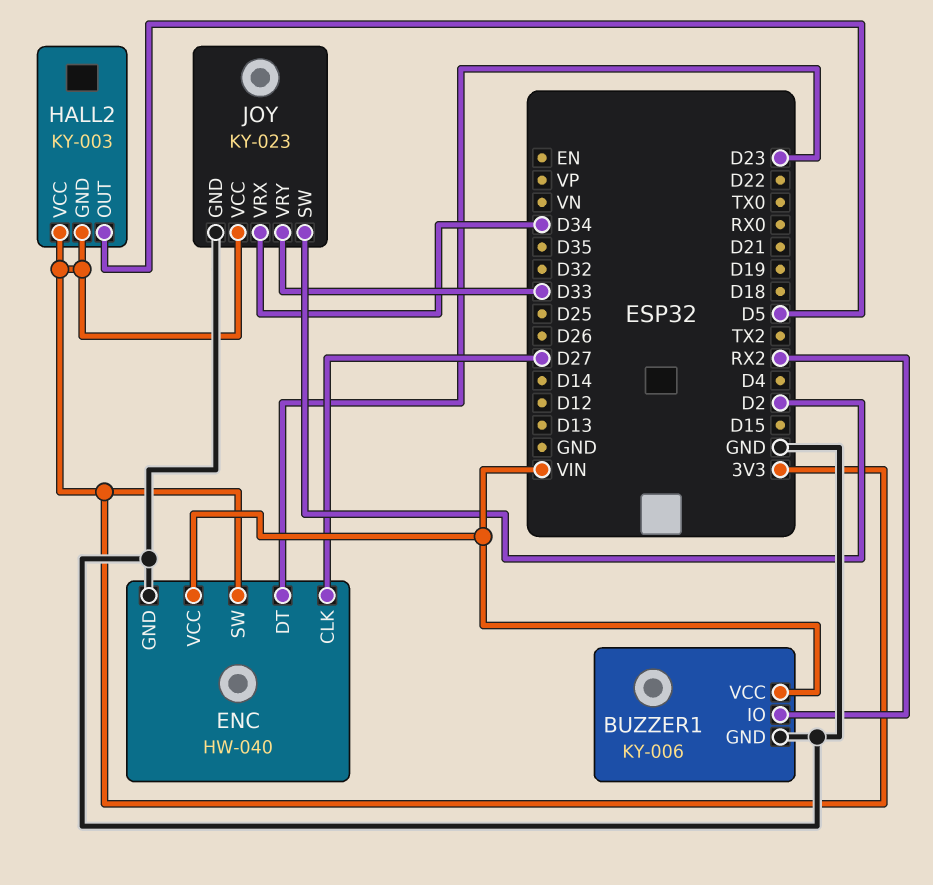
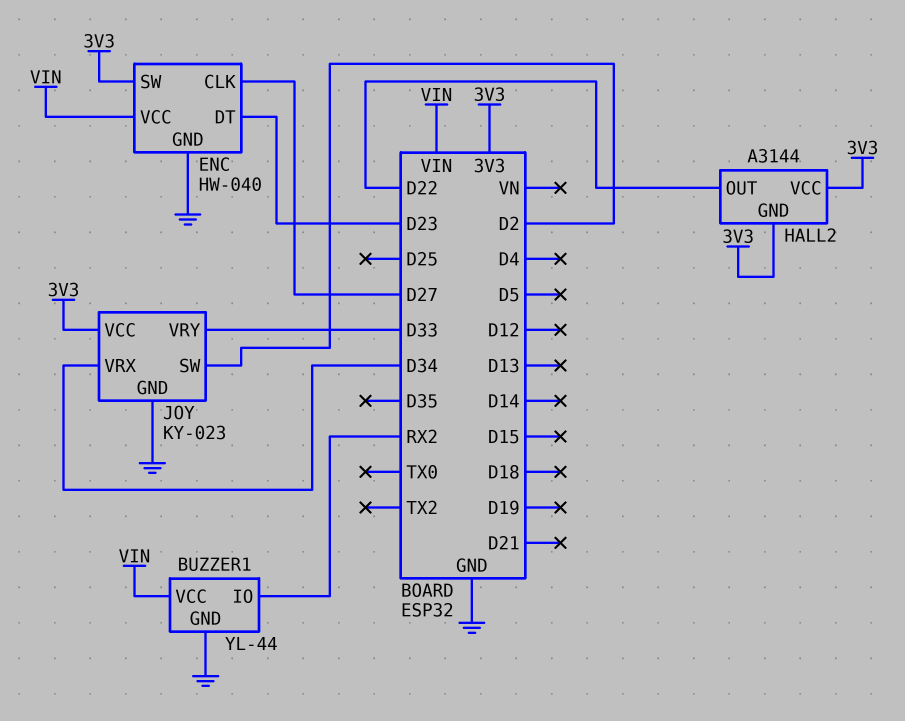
BUZZER1: KY-006 -> YL-44
HALL2: KY-003 -> A3144
HALL2 pin OUT: D5 -> D22

